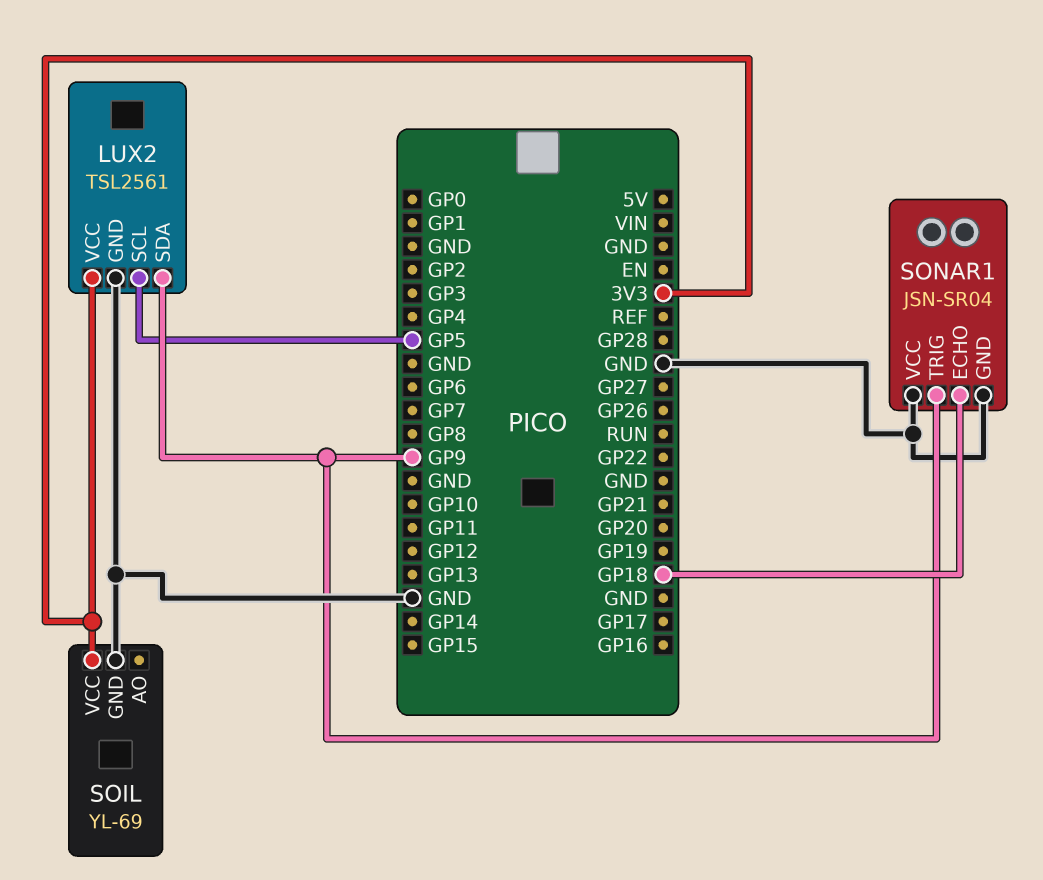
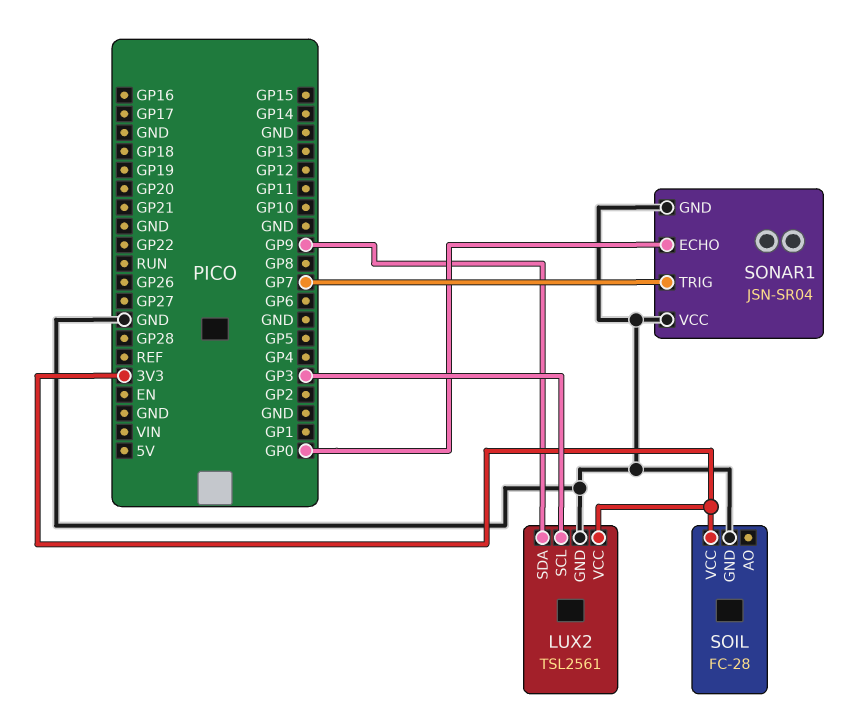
LUX2 pin SCL: GP5 -> GP3
SOIL: YL-69 -> FC-28
SONAR1 pin ECHO: GP18 -> GP0
SONAR1 pin TRIG: GP9 -> GP7

